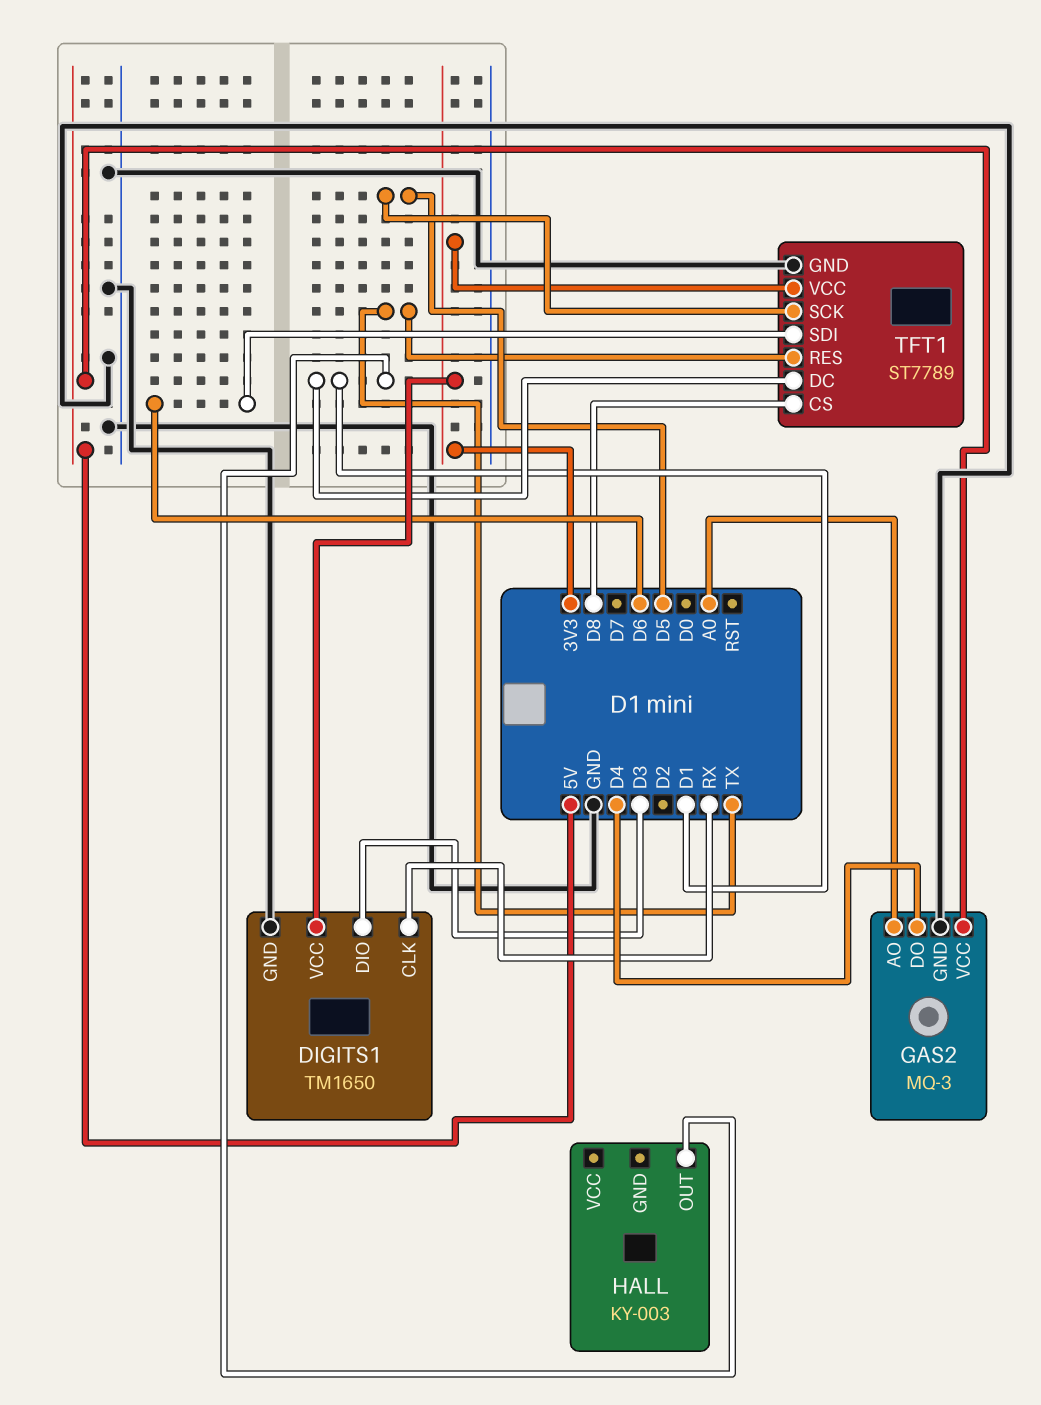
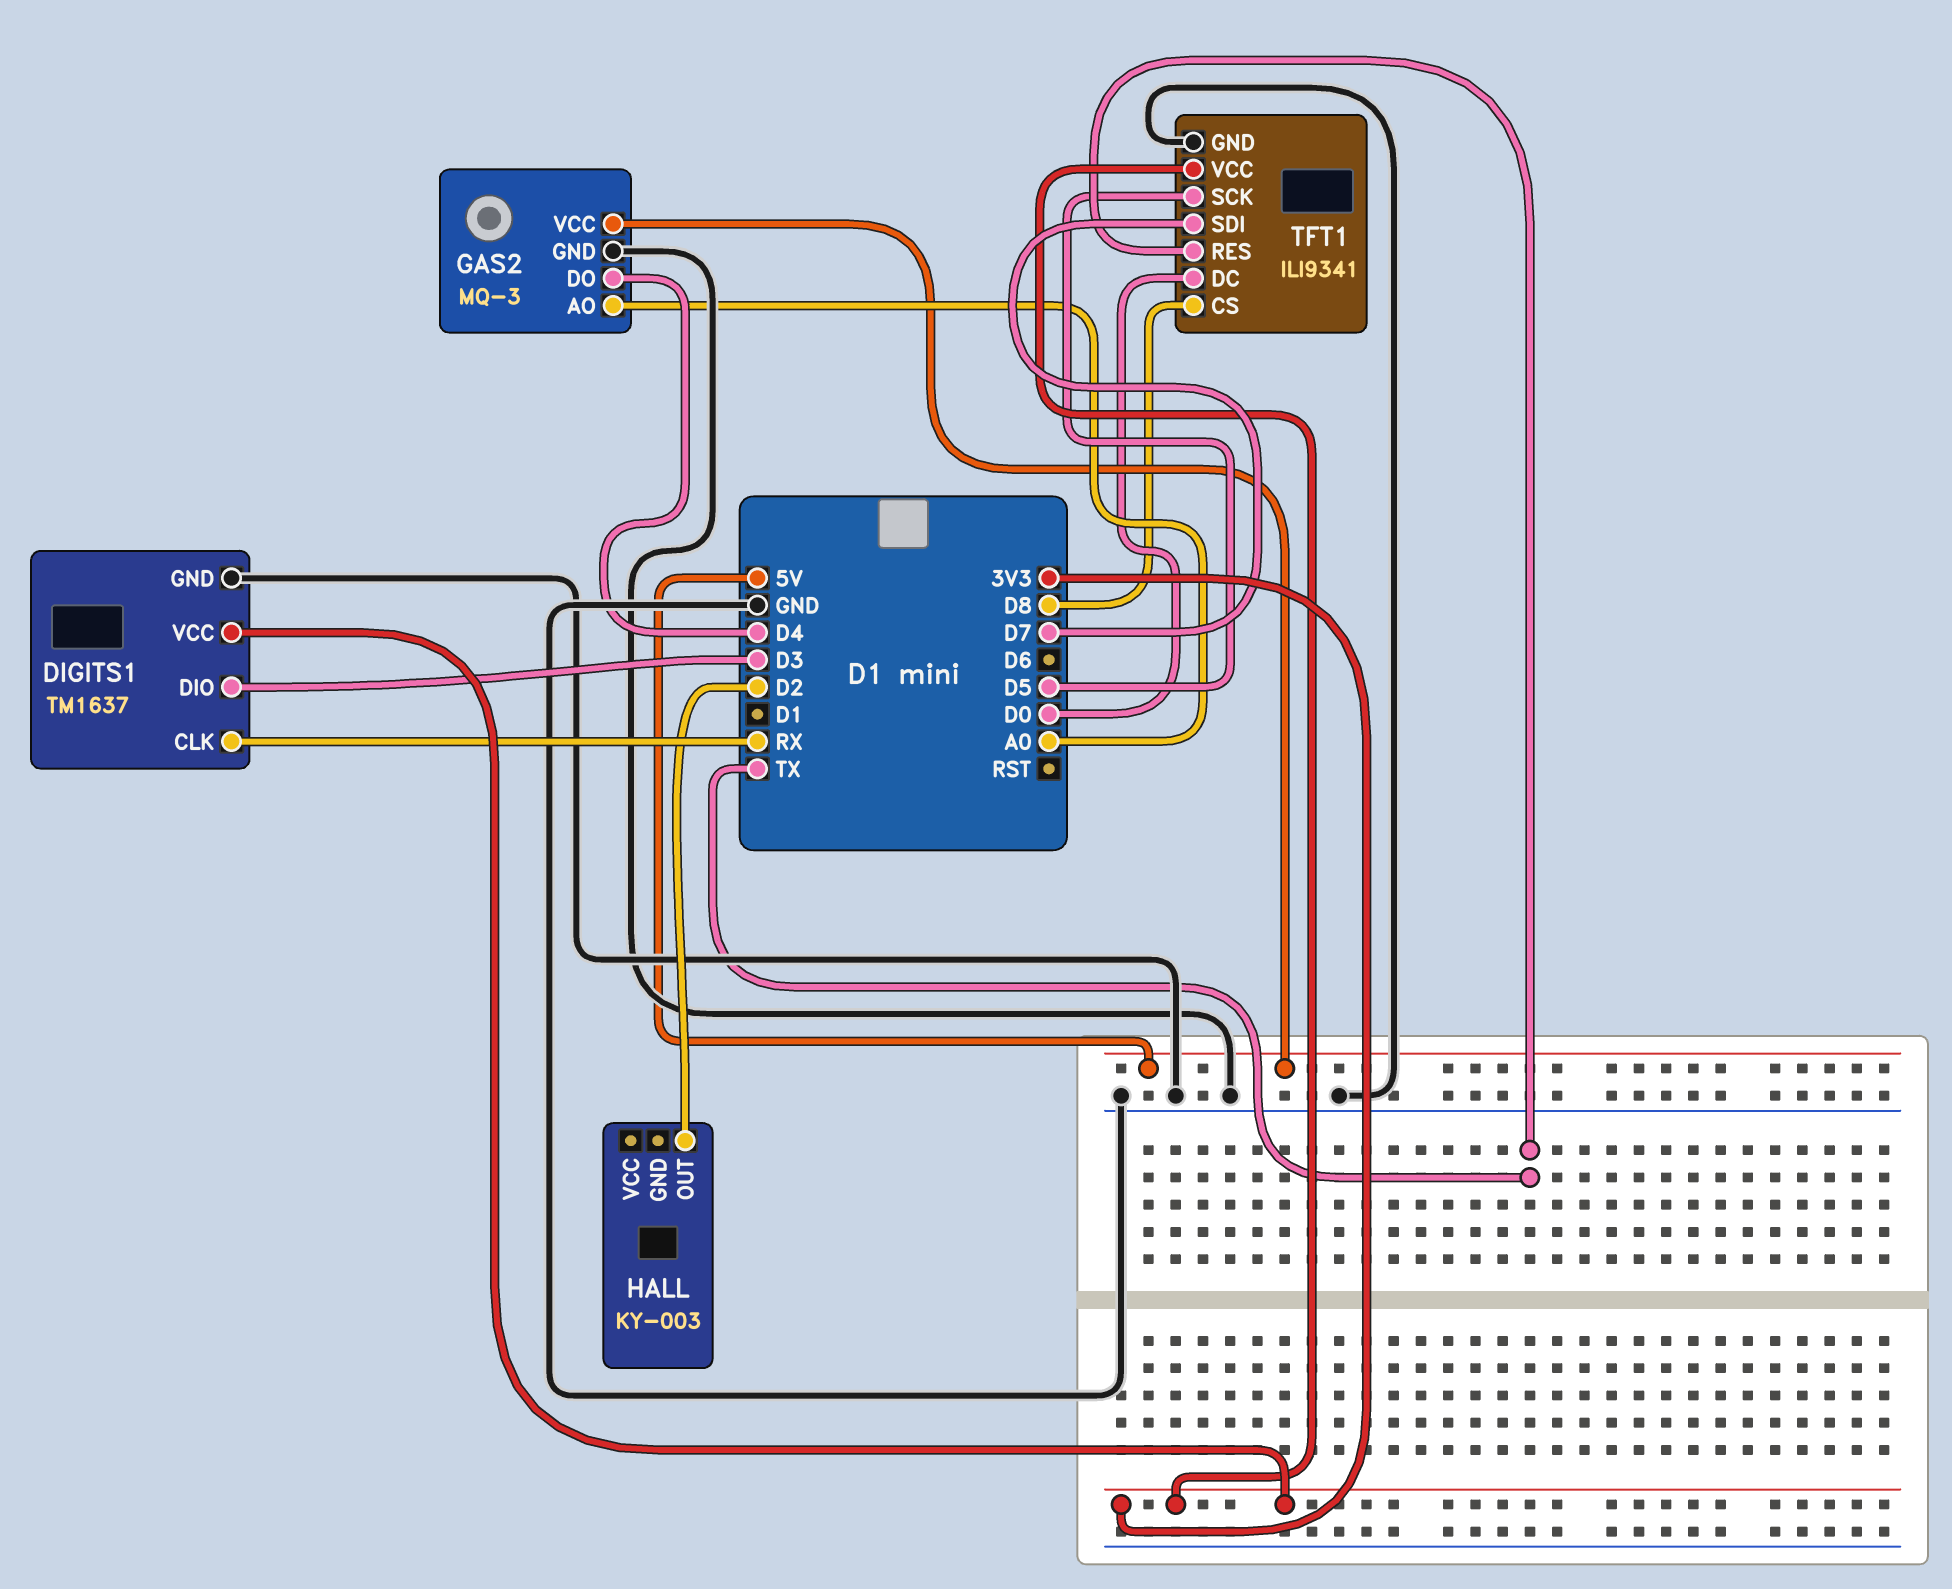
DIGITS1: TM1650 -> TM1637
HALL pin OUT: D1 -> D2
TFT1: ST7789 -> ILI9341
TFT1 pin DC: D1 -> D0
TFT1 pin SDI: D6 -> D7

